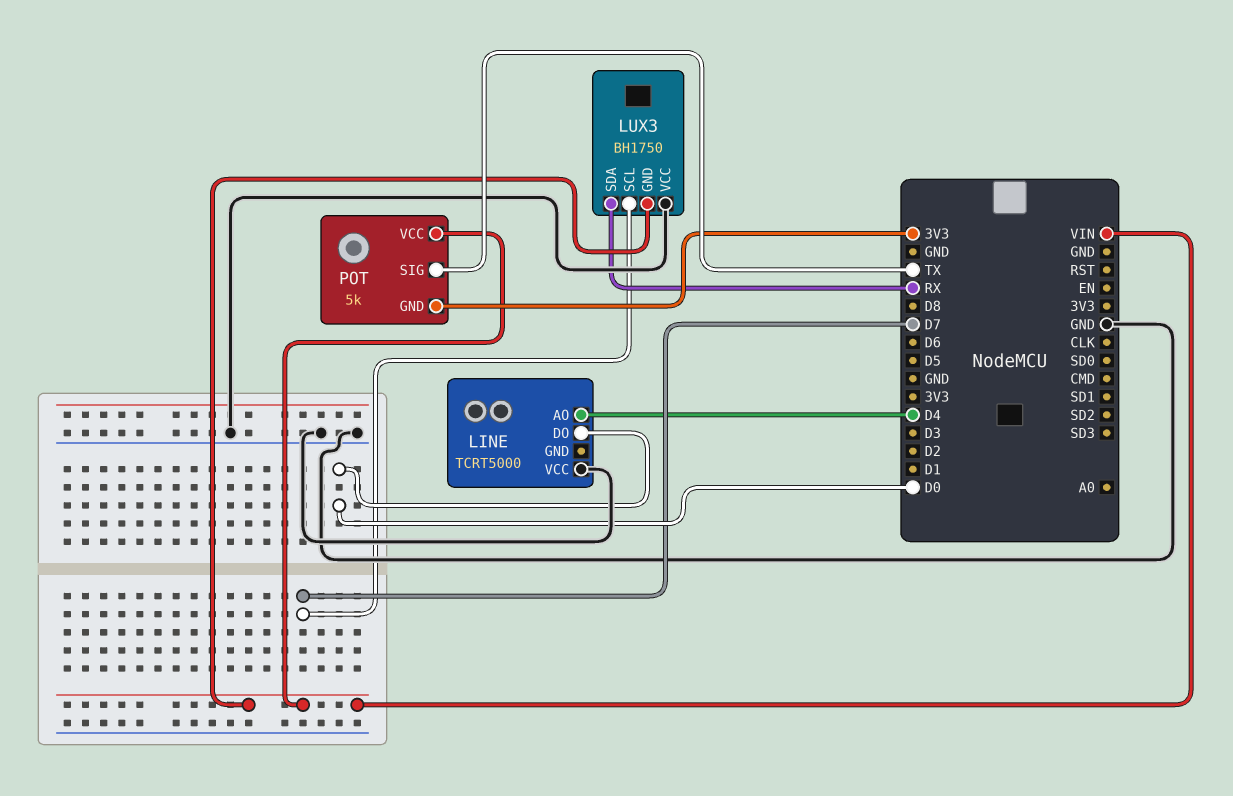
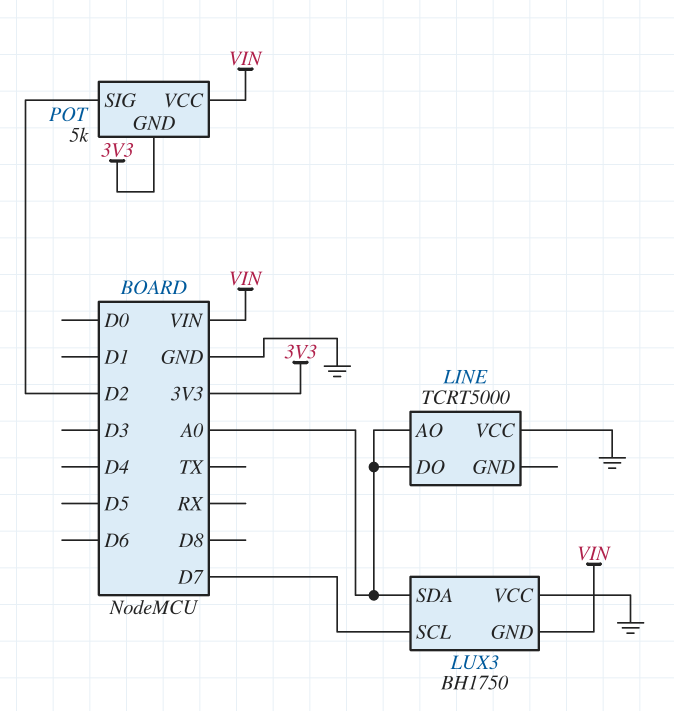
LINE pin AO: D4 -> A0
LINE pin DO: D0 -> A0
LUX3 pin SDA: RX -> A0
POT pin SIG: TX -> D2

